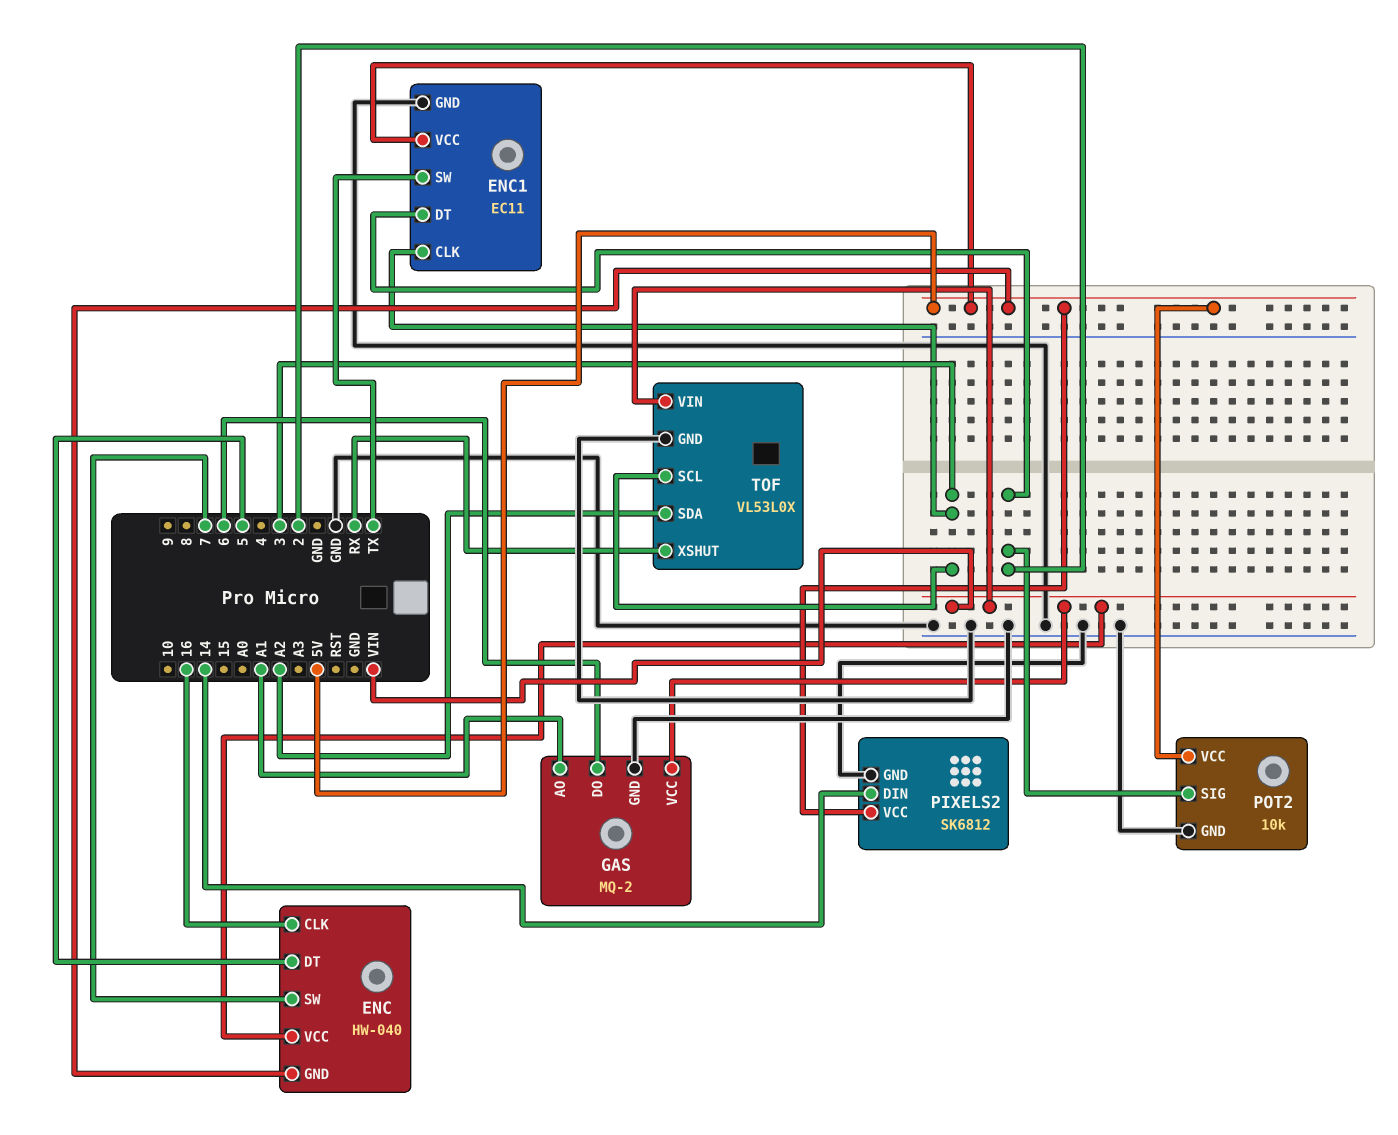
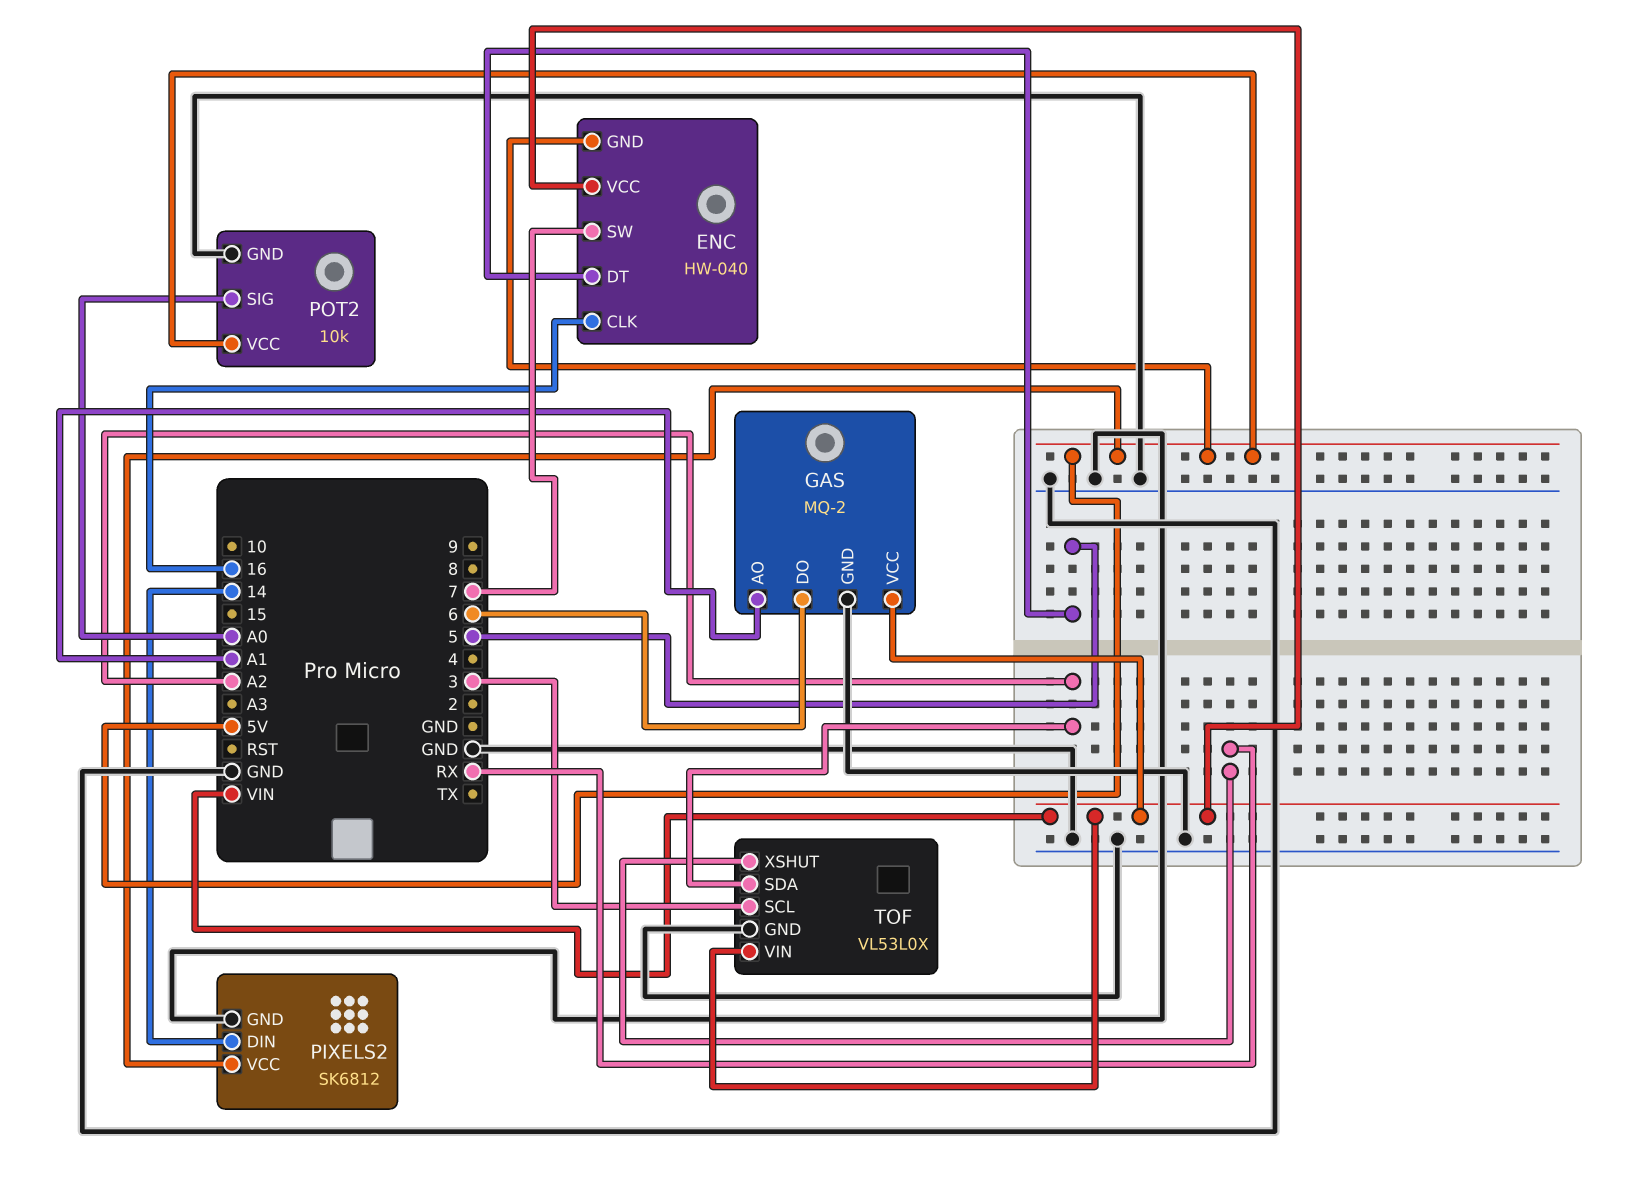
ENC1: EC11 -> none
ENC1 pin CLK: 3 -> none
ENC1 pin DT: 2 -> none
ENC1 pin GND: GND -> none
ENC1 pin SW: TX -> none
ENC1 pin VCC: 5V -> none
POT2 pin SIG: 2 -> A0

